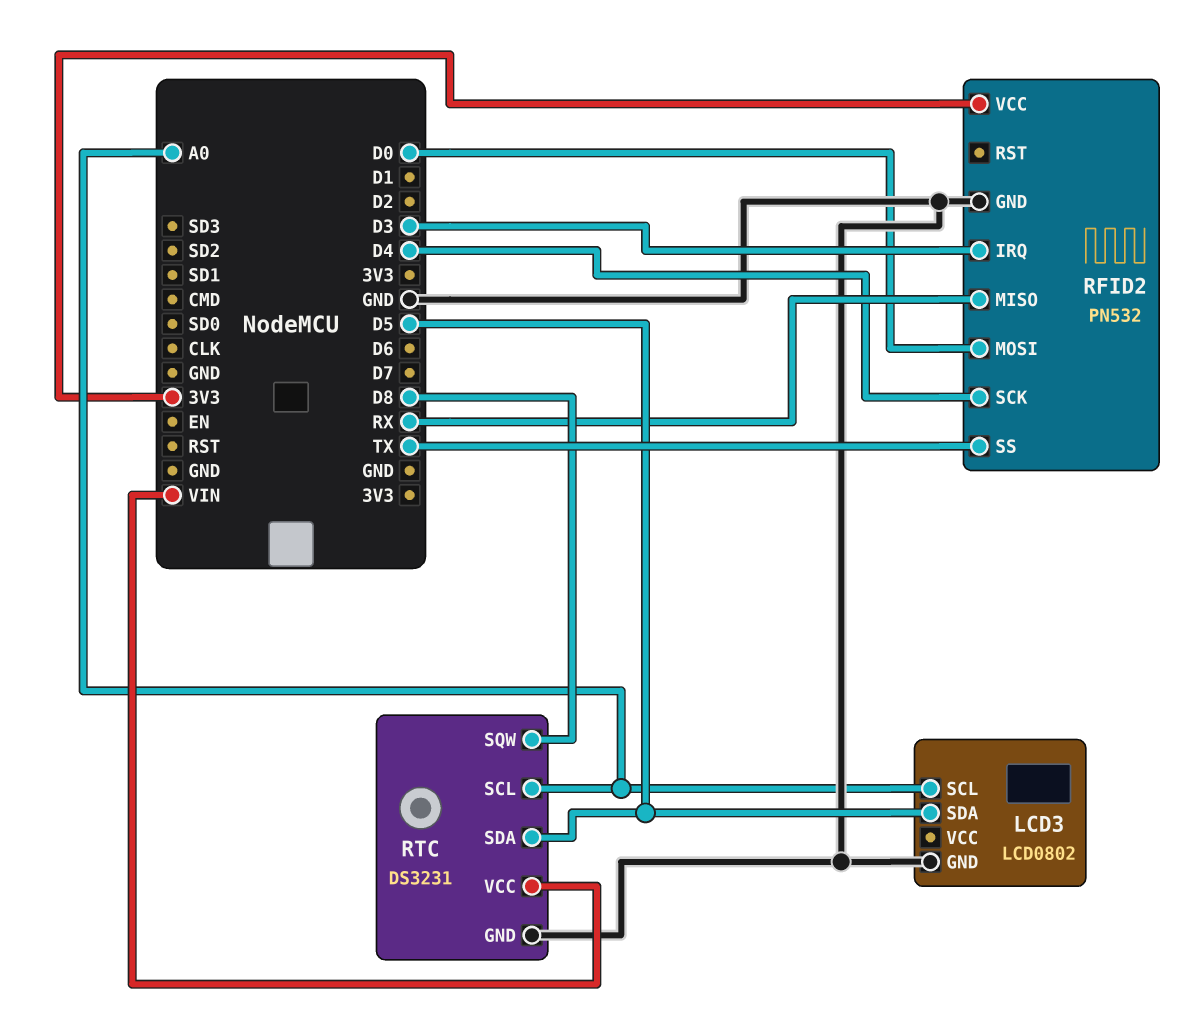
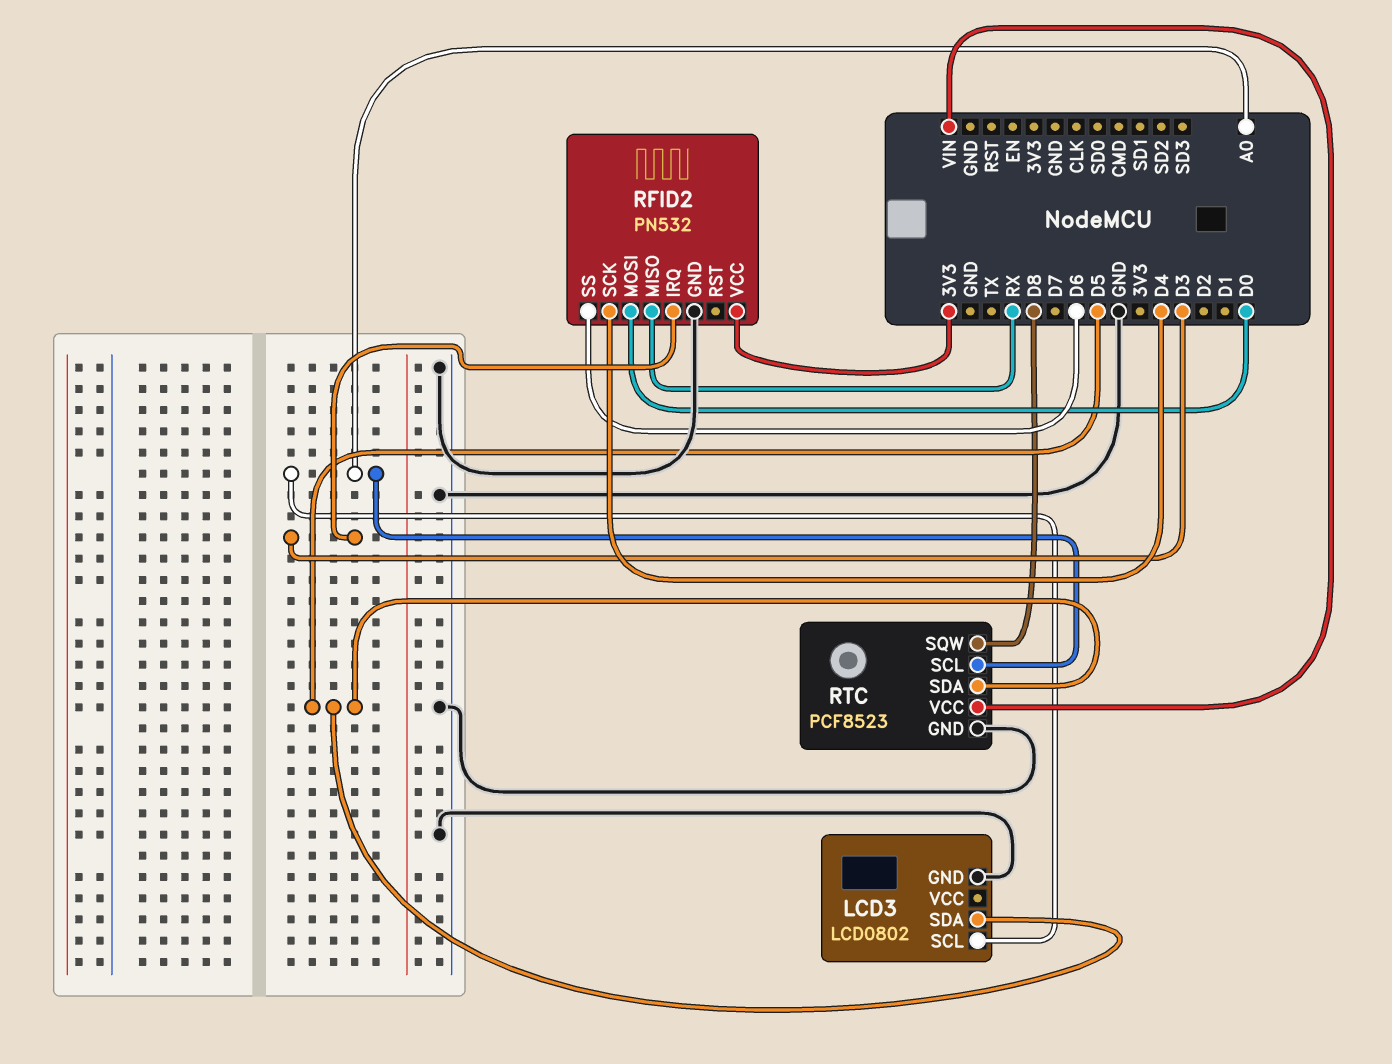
RFID2 pin SS: TX -> D6
RTC: DS3231 -> PCF8523

